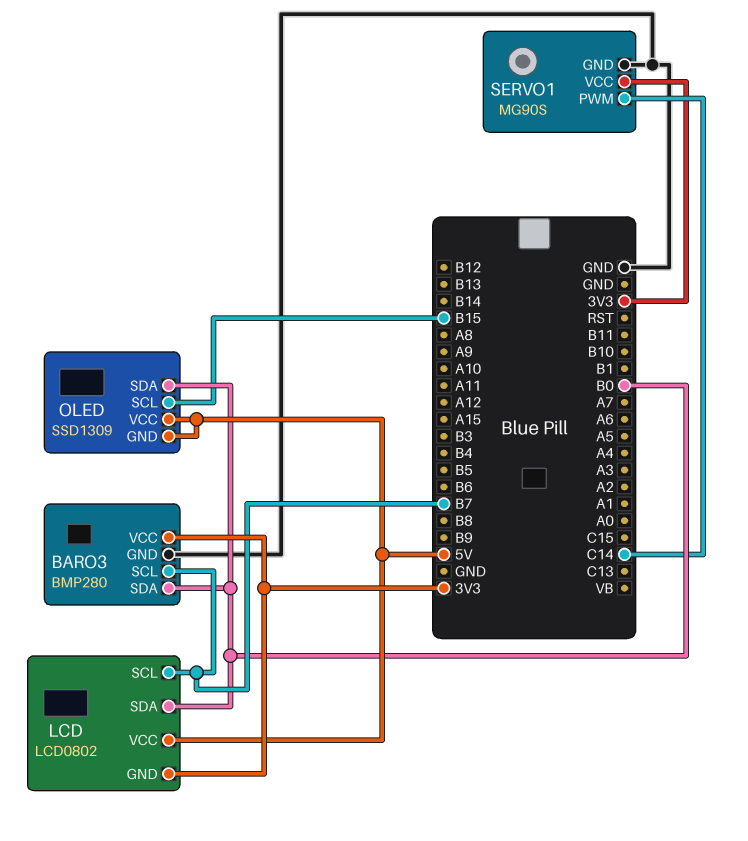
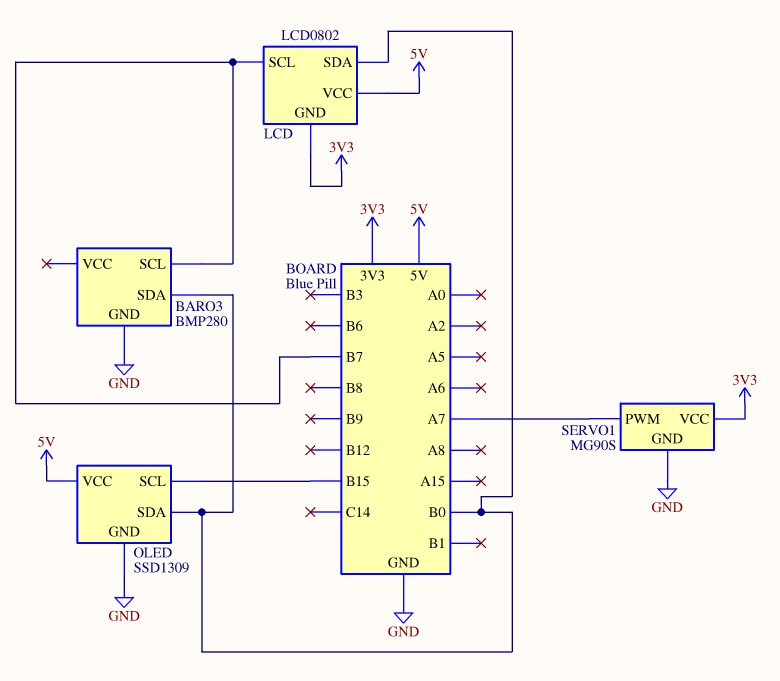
BARO3 pin VCC: 3V3 -> none
OLED pin GND: 5V -> GND
SERVO1 pin PWM: C14 -> A7

